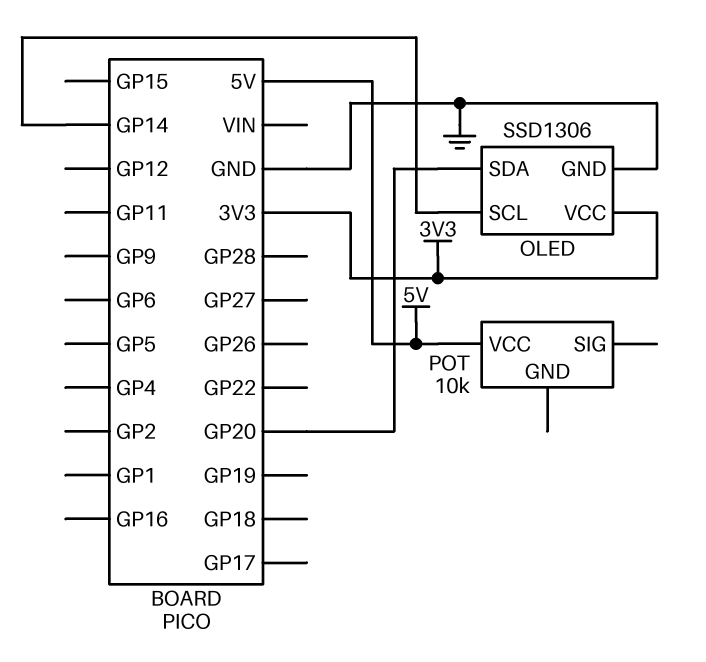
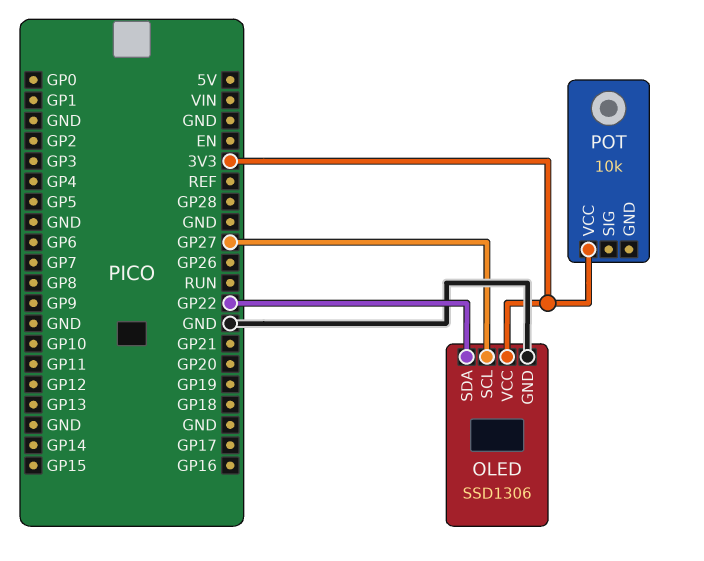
OLED pin SCL: GP14 -> GP27
OLED pin SDA: GP20 -> GP22
POT pin VCC: 5V -> 3V3

